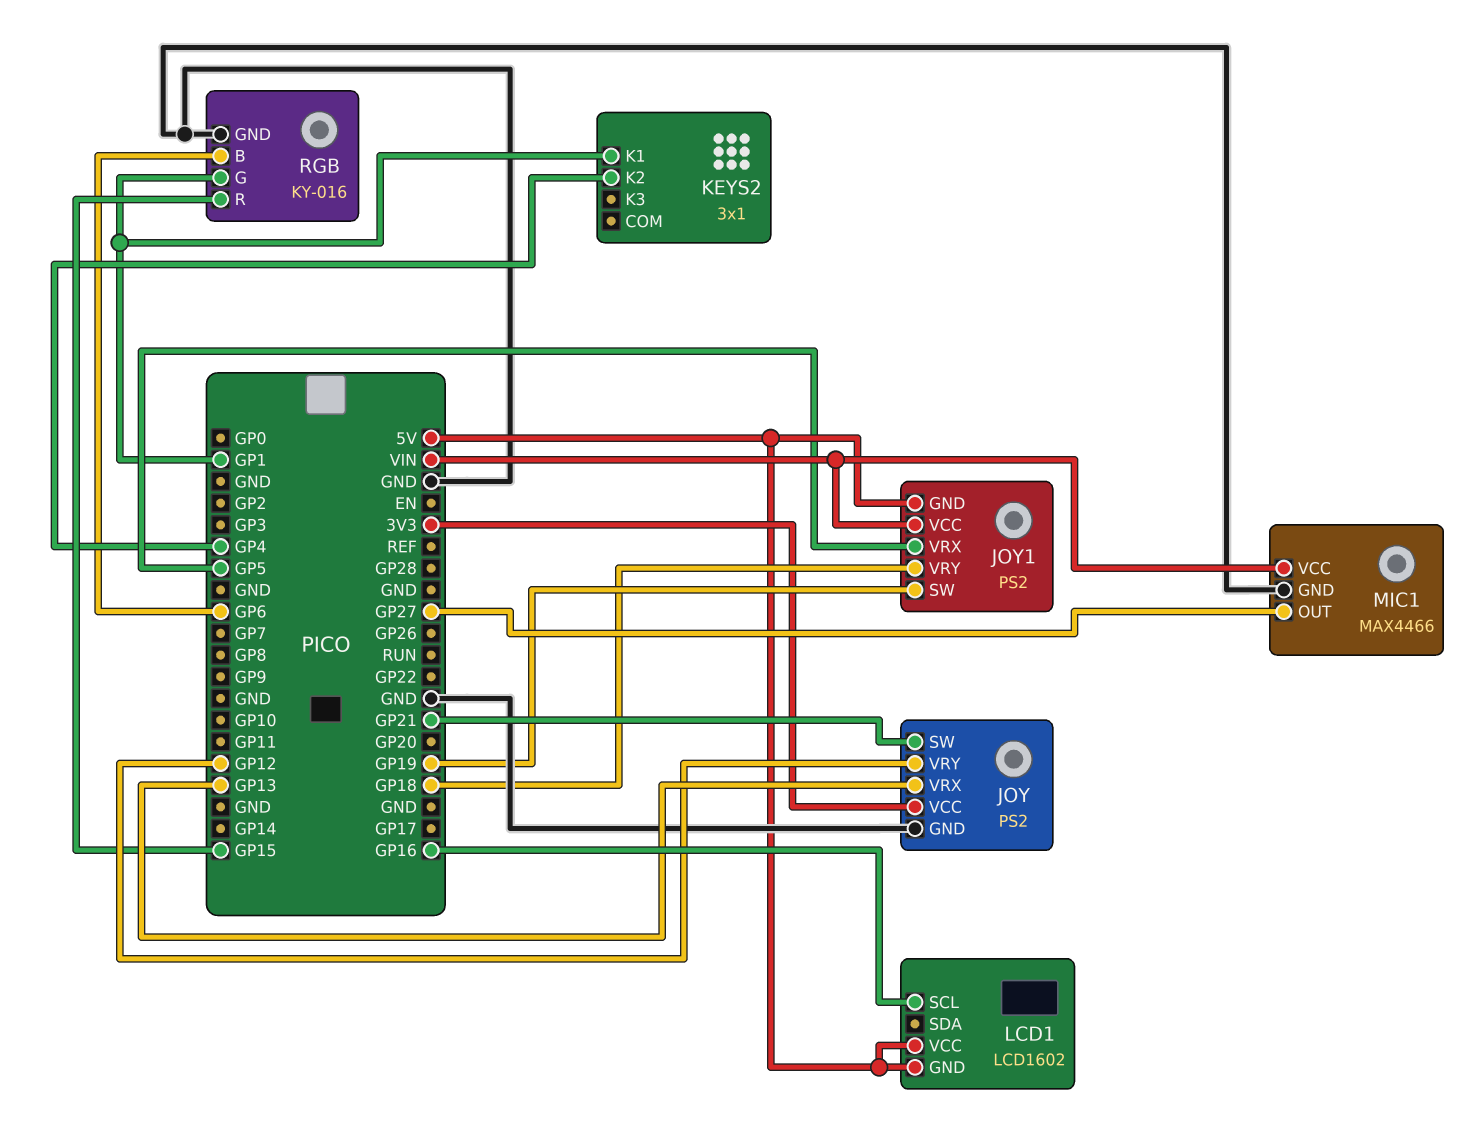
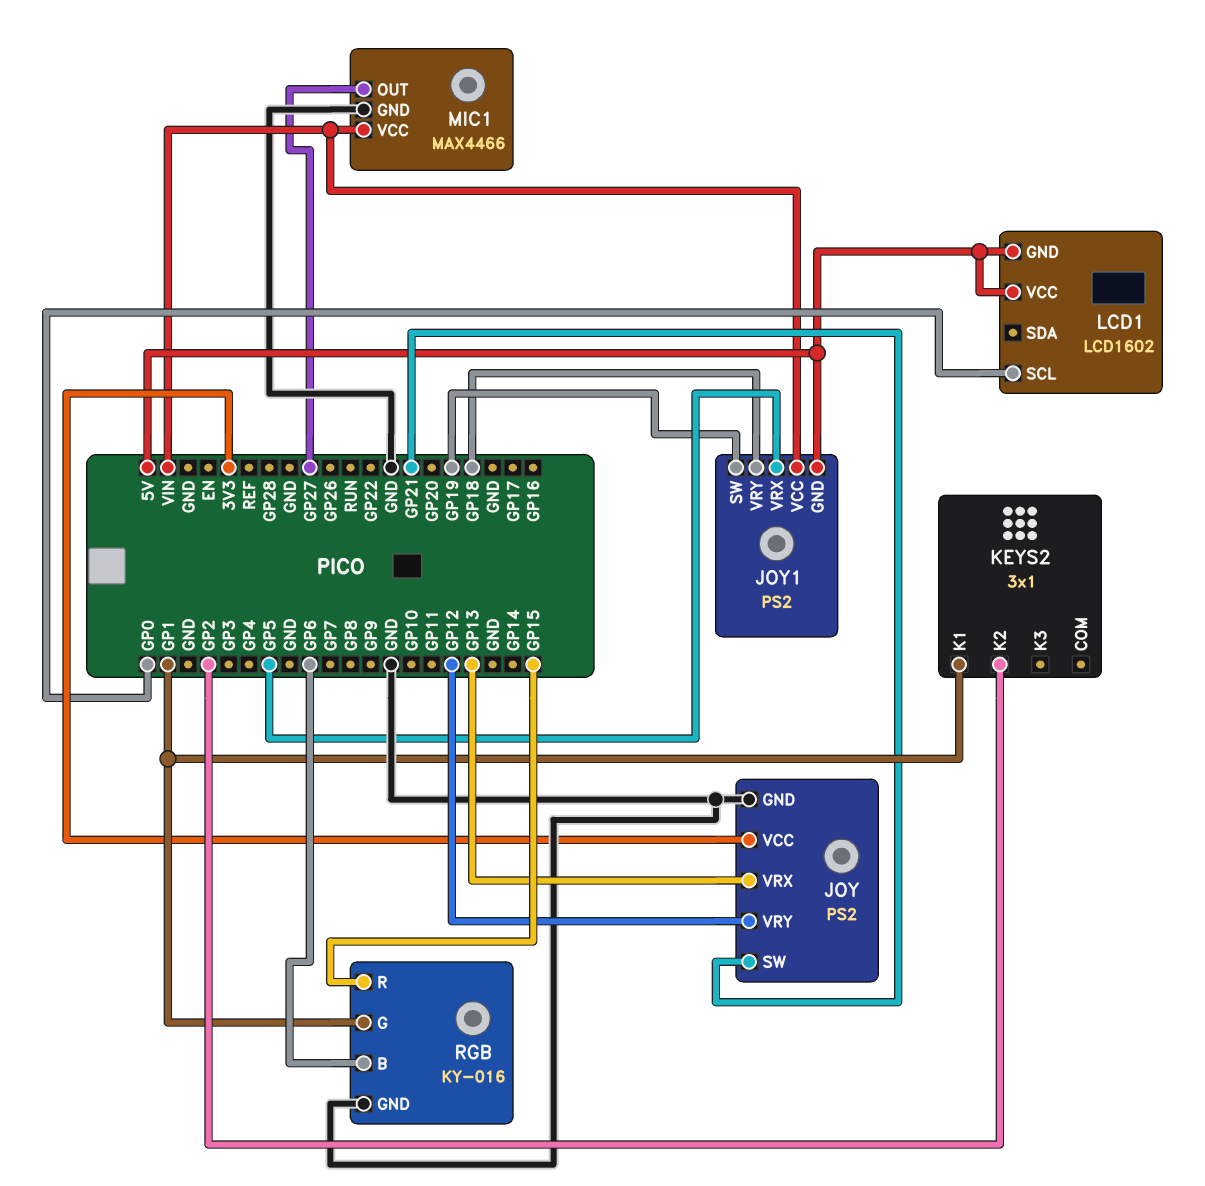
KEYS2 pin K2: GP4 -> GP2
LCD1 pin SCL: GP16 -> GP0

